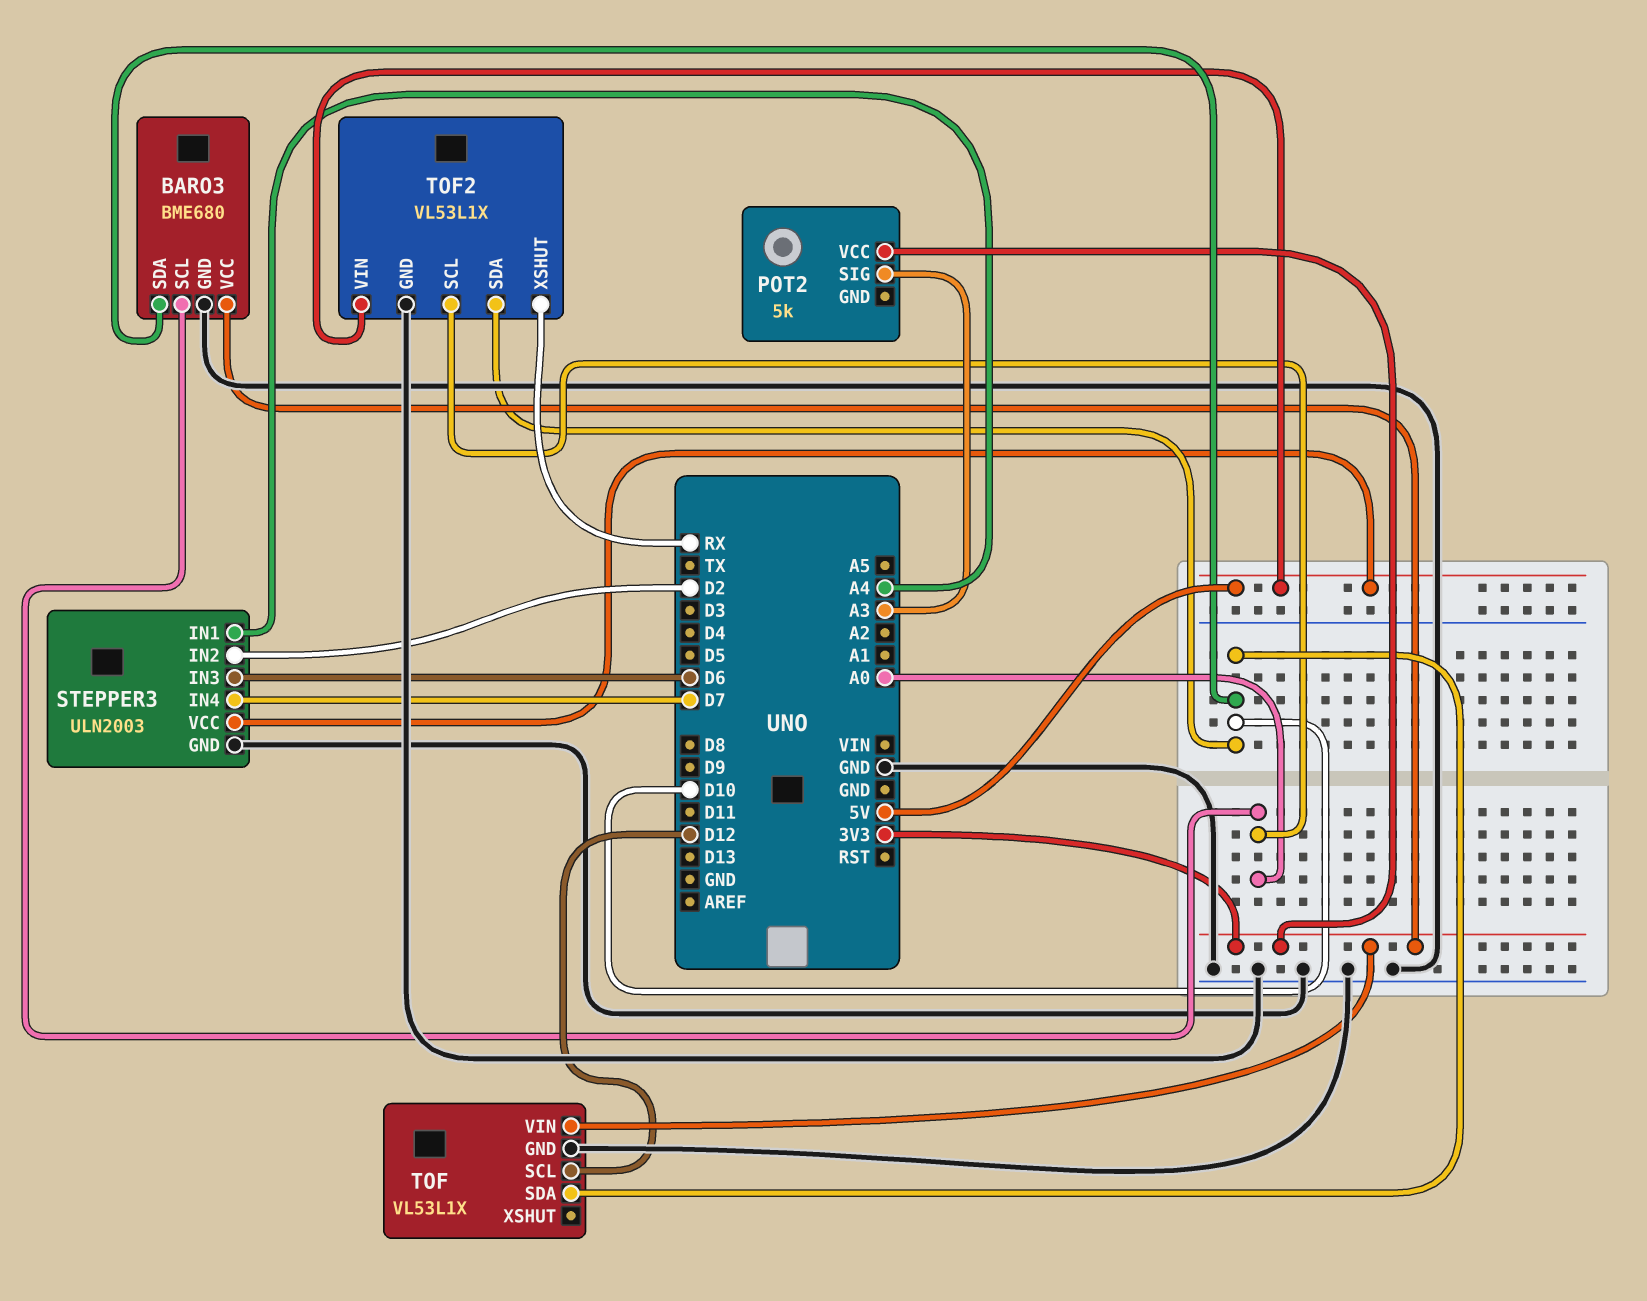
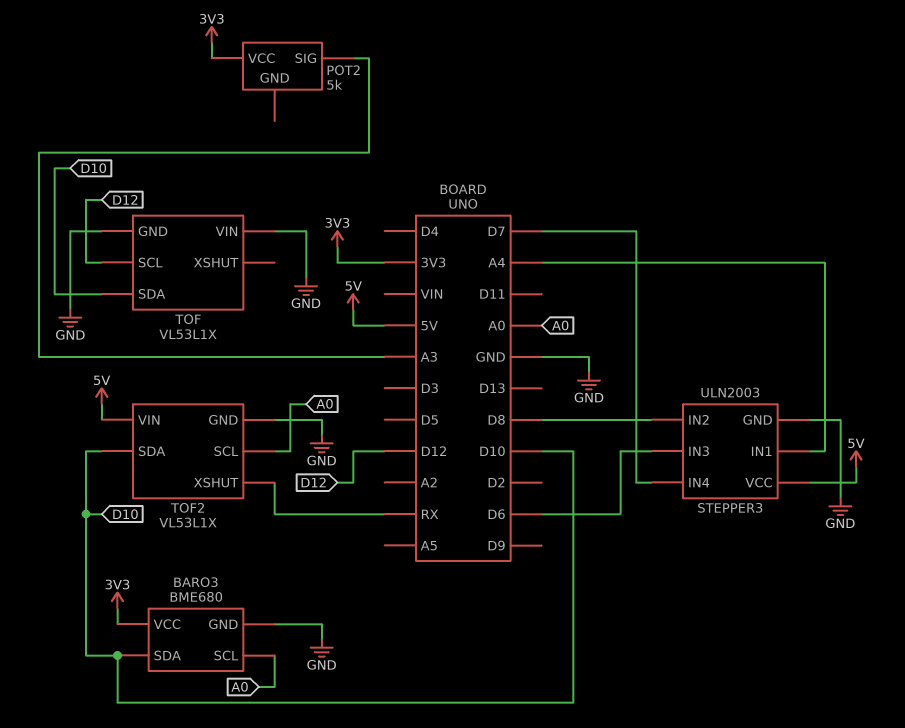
STEPPER3 pin IN2: D2 -> D8
TOF pin VIN: 3V3 -> GND

